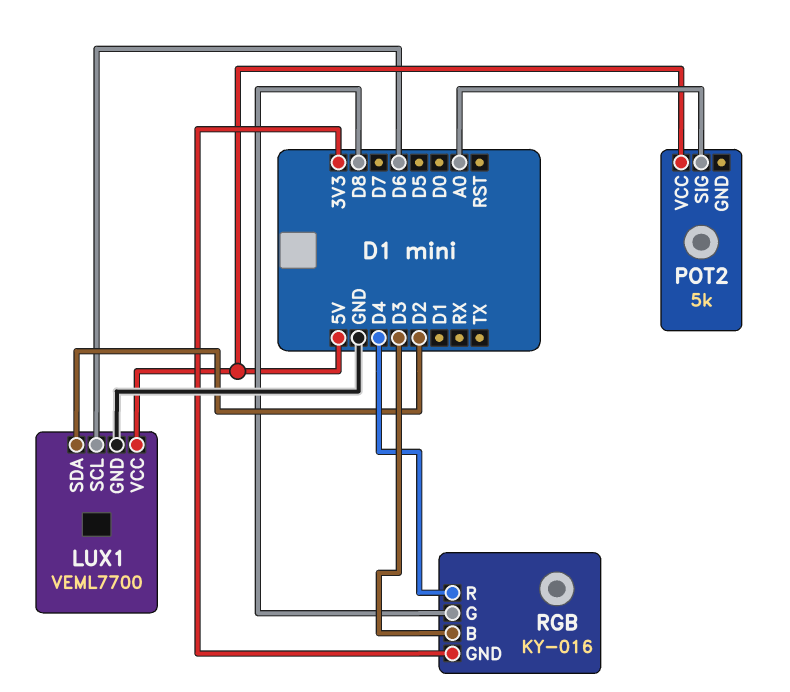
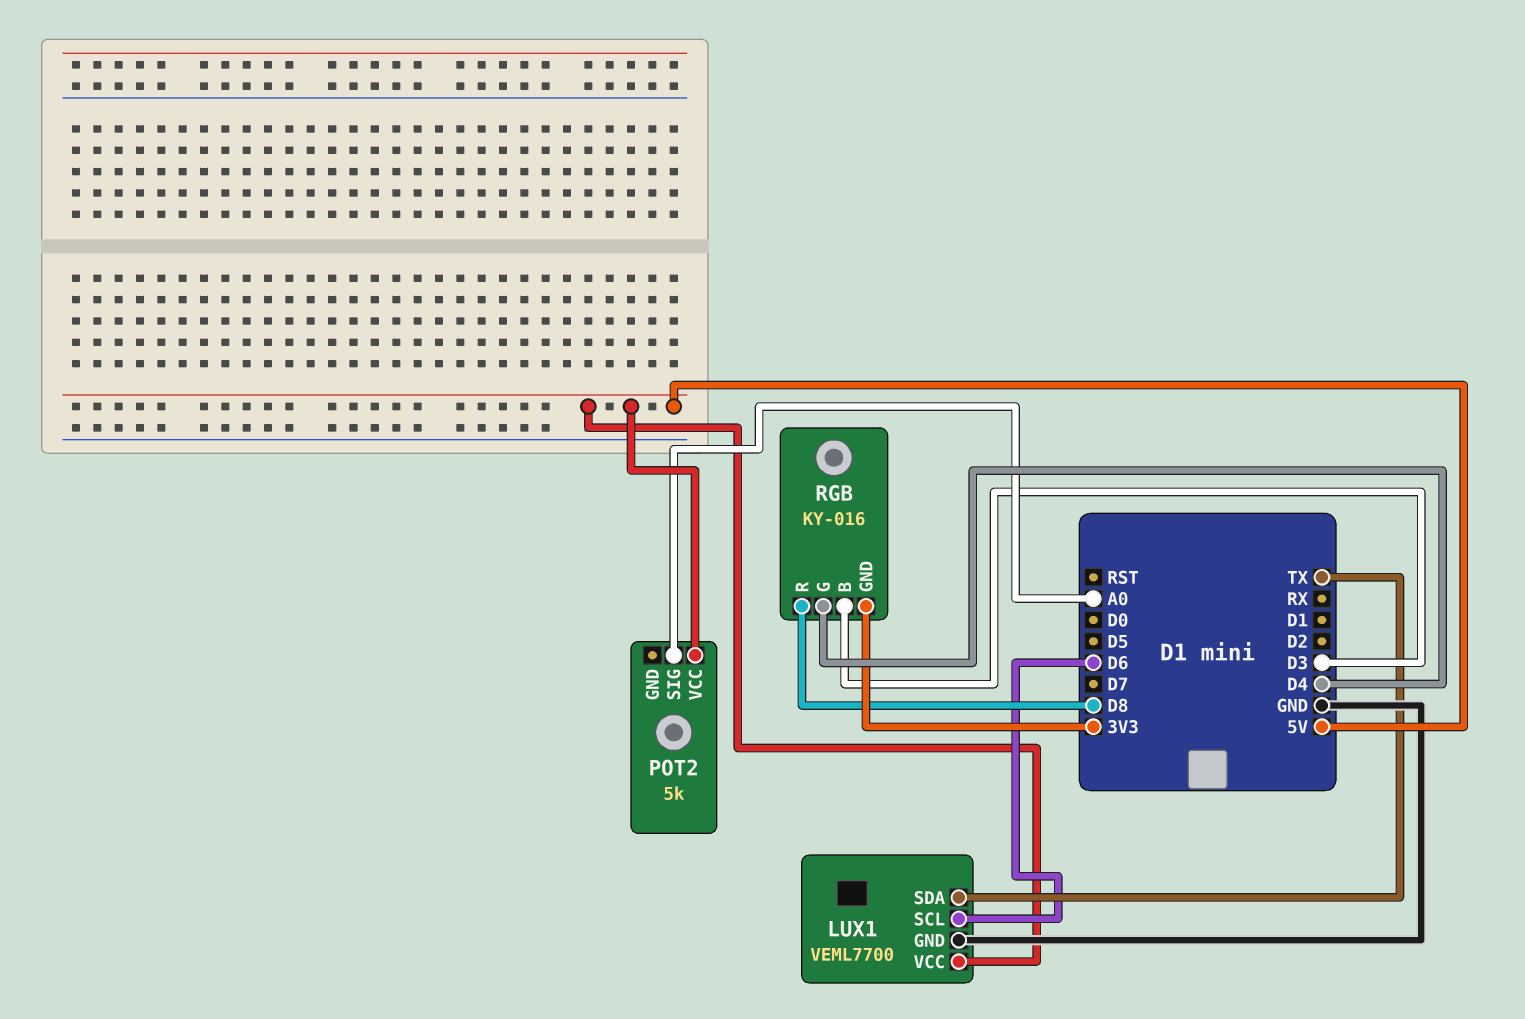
LUX1 pin SDA: D2 -> TX
RGB pin G: D8 -> D4
RGB pin R: D4 -> D8

